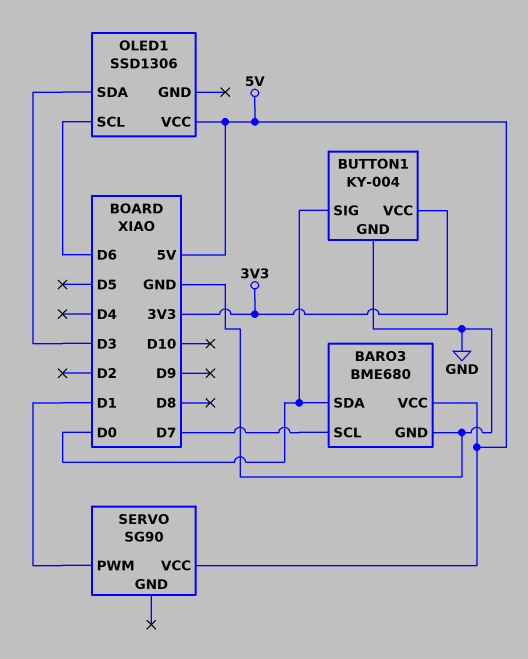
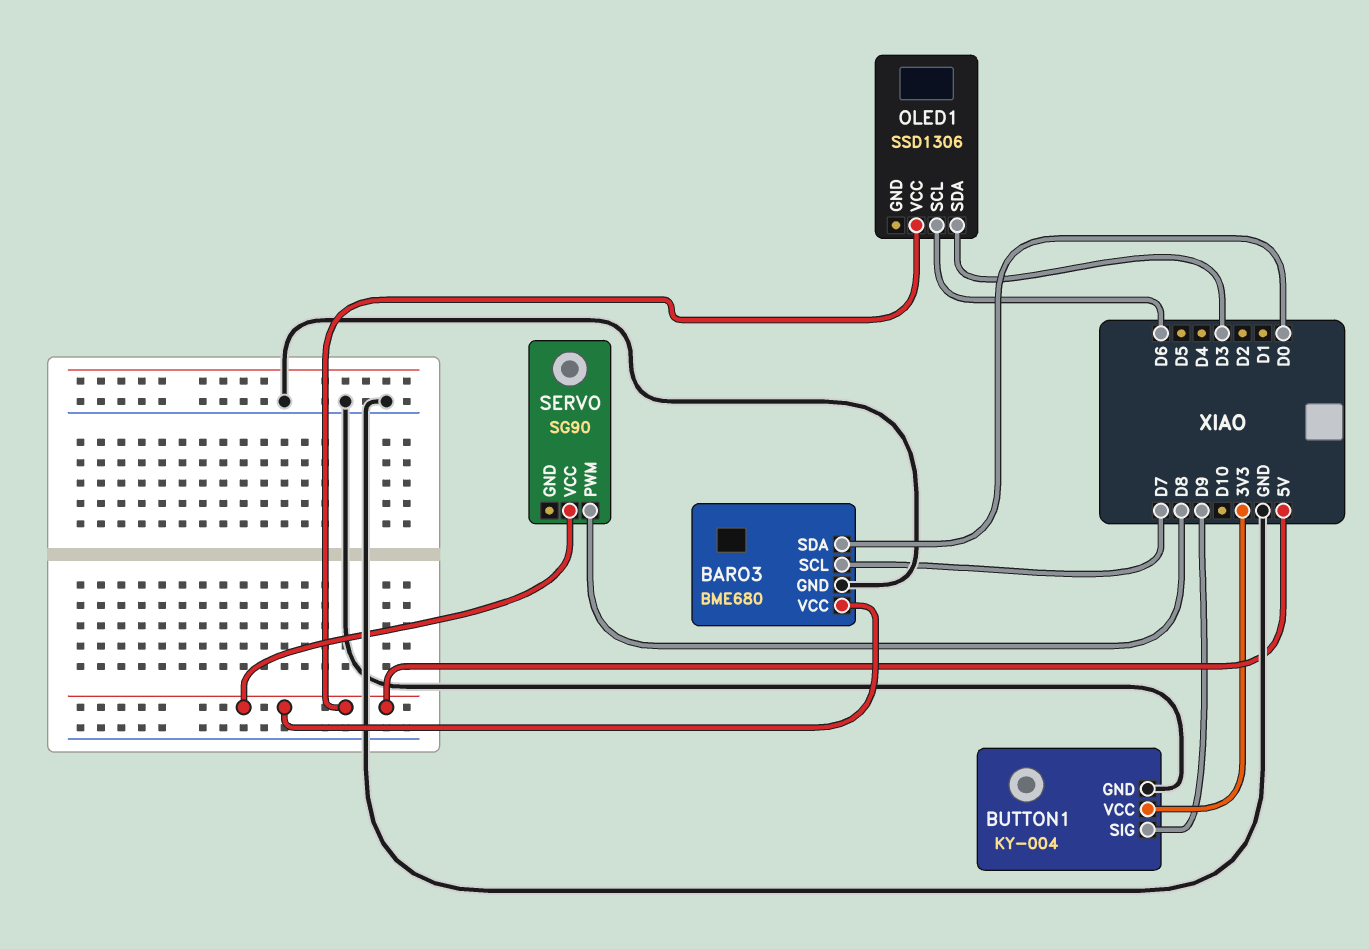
BUTTON1 pin SIG: D0 -> D9
SERVO pin PWM: D1 -> D8

